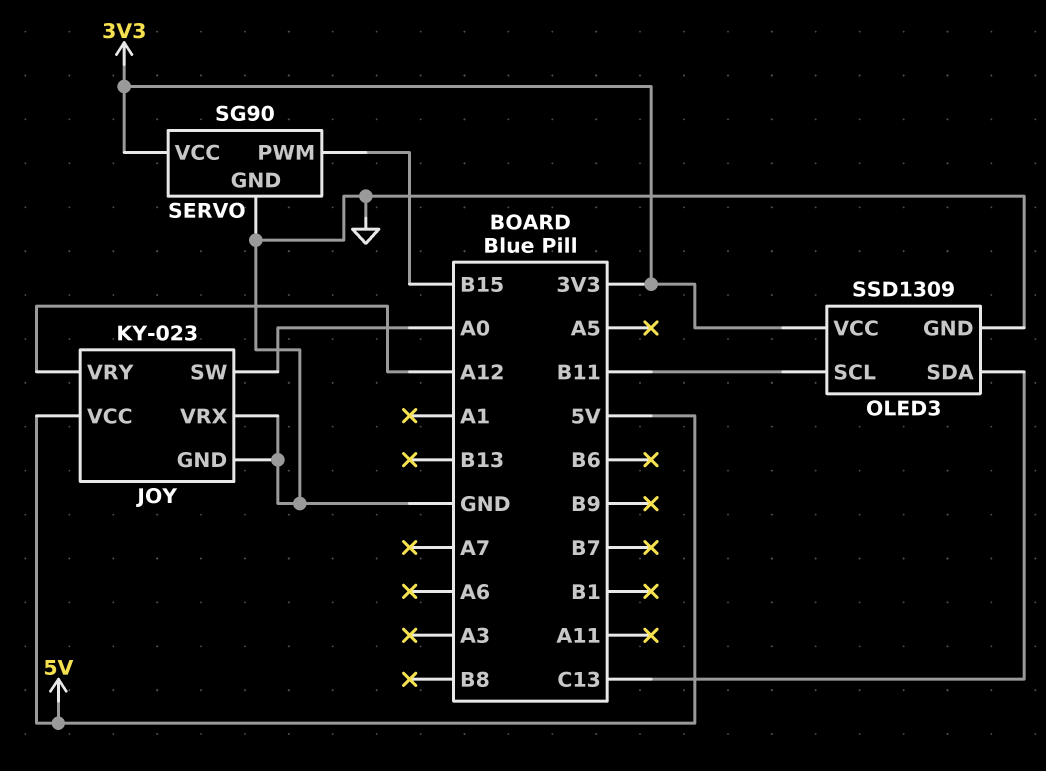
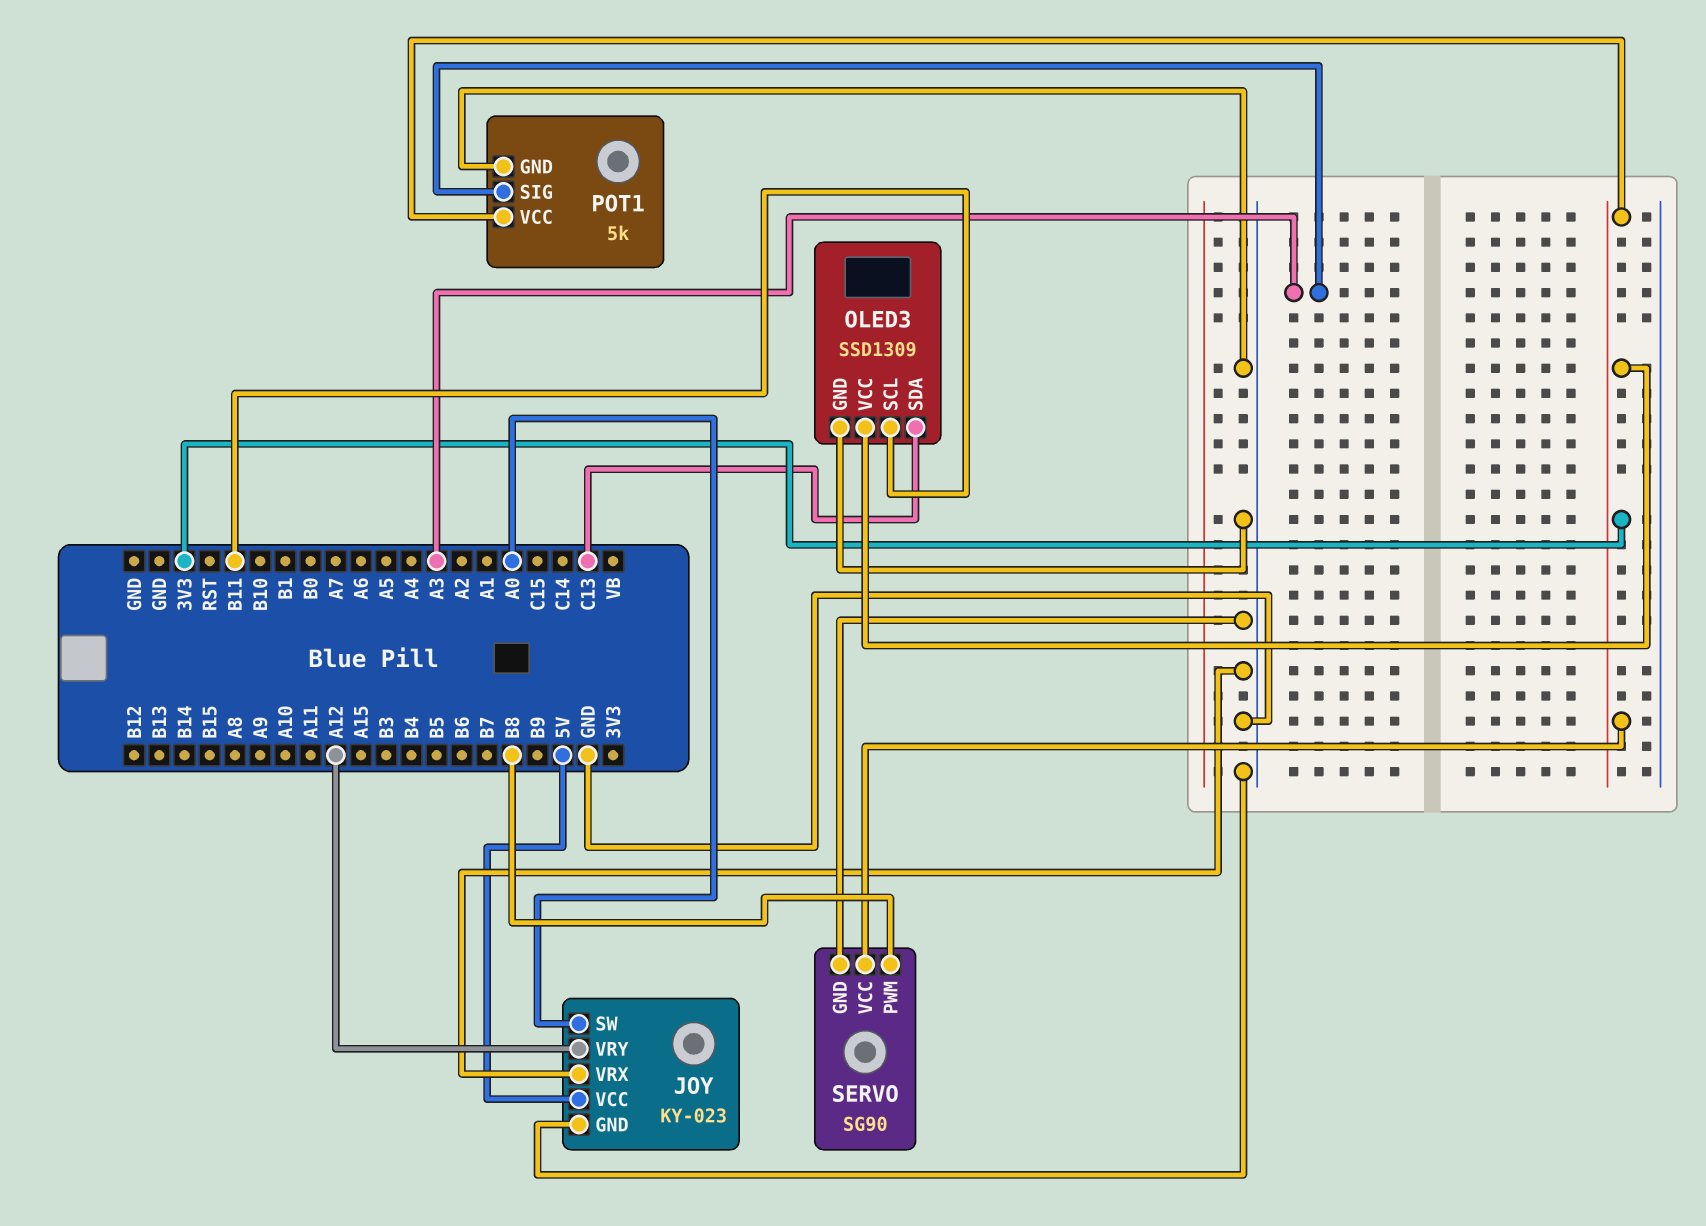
POT1: none -> 5k
POT1 pin GND: none -> GND
POT1 pin SIG: none -> A3
POT1 pin VCC: none -> 3V3
SERVO pin PWM: B15 -> B8

